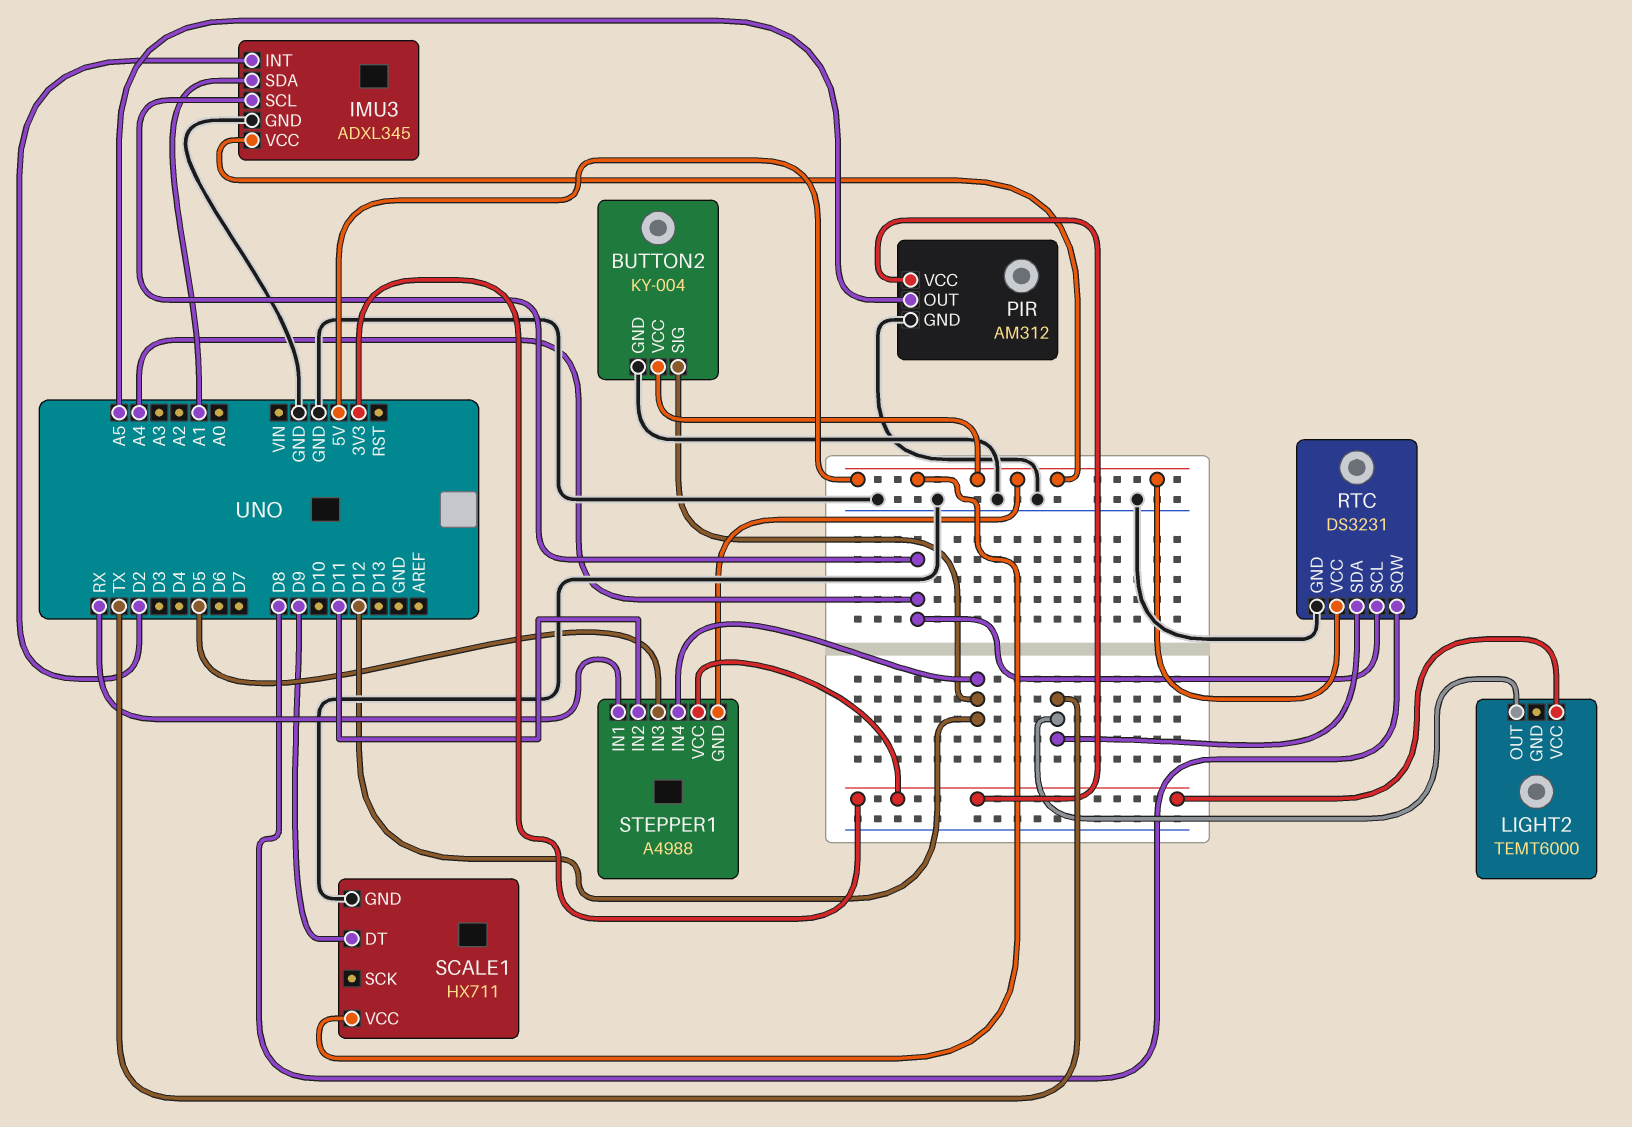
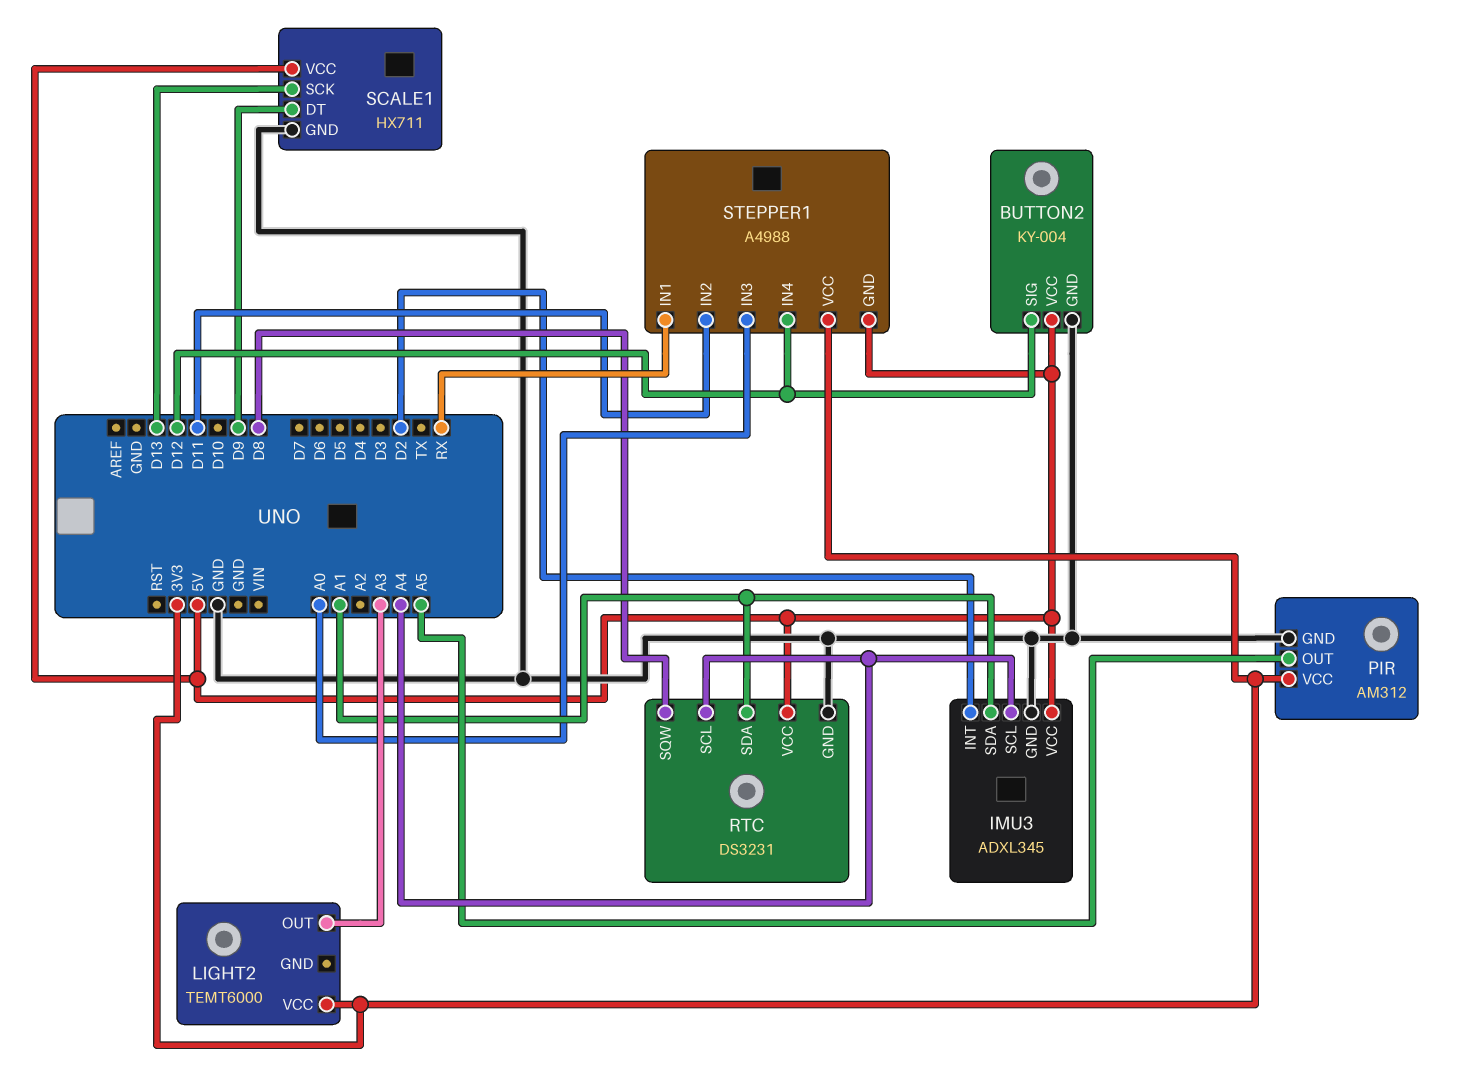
LIGHT2 pin OUT: TX -> A3
RTC pin SDA: TX -> A1
SCALE1 pin SCK: none -> D13
STEPPER1 pin IN3: D5 -> A0

